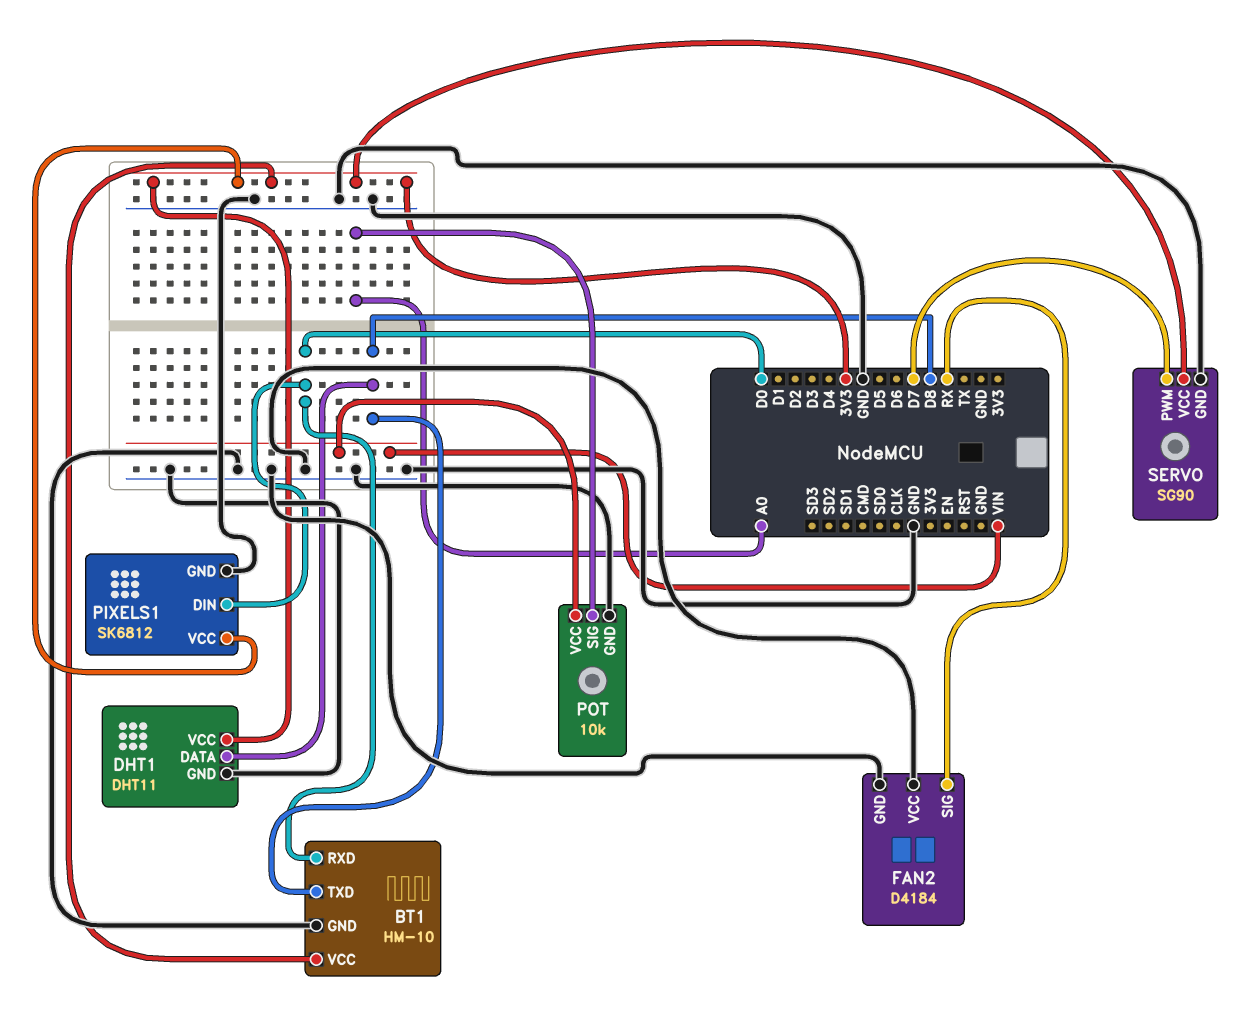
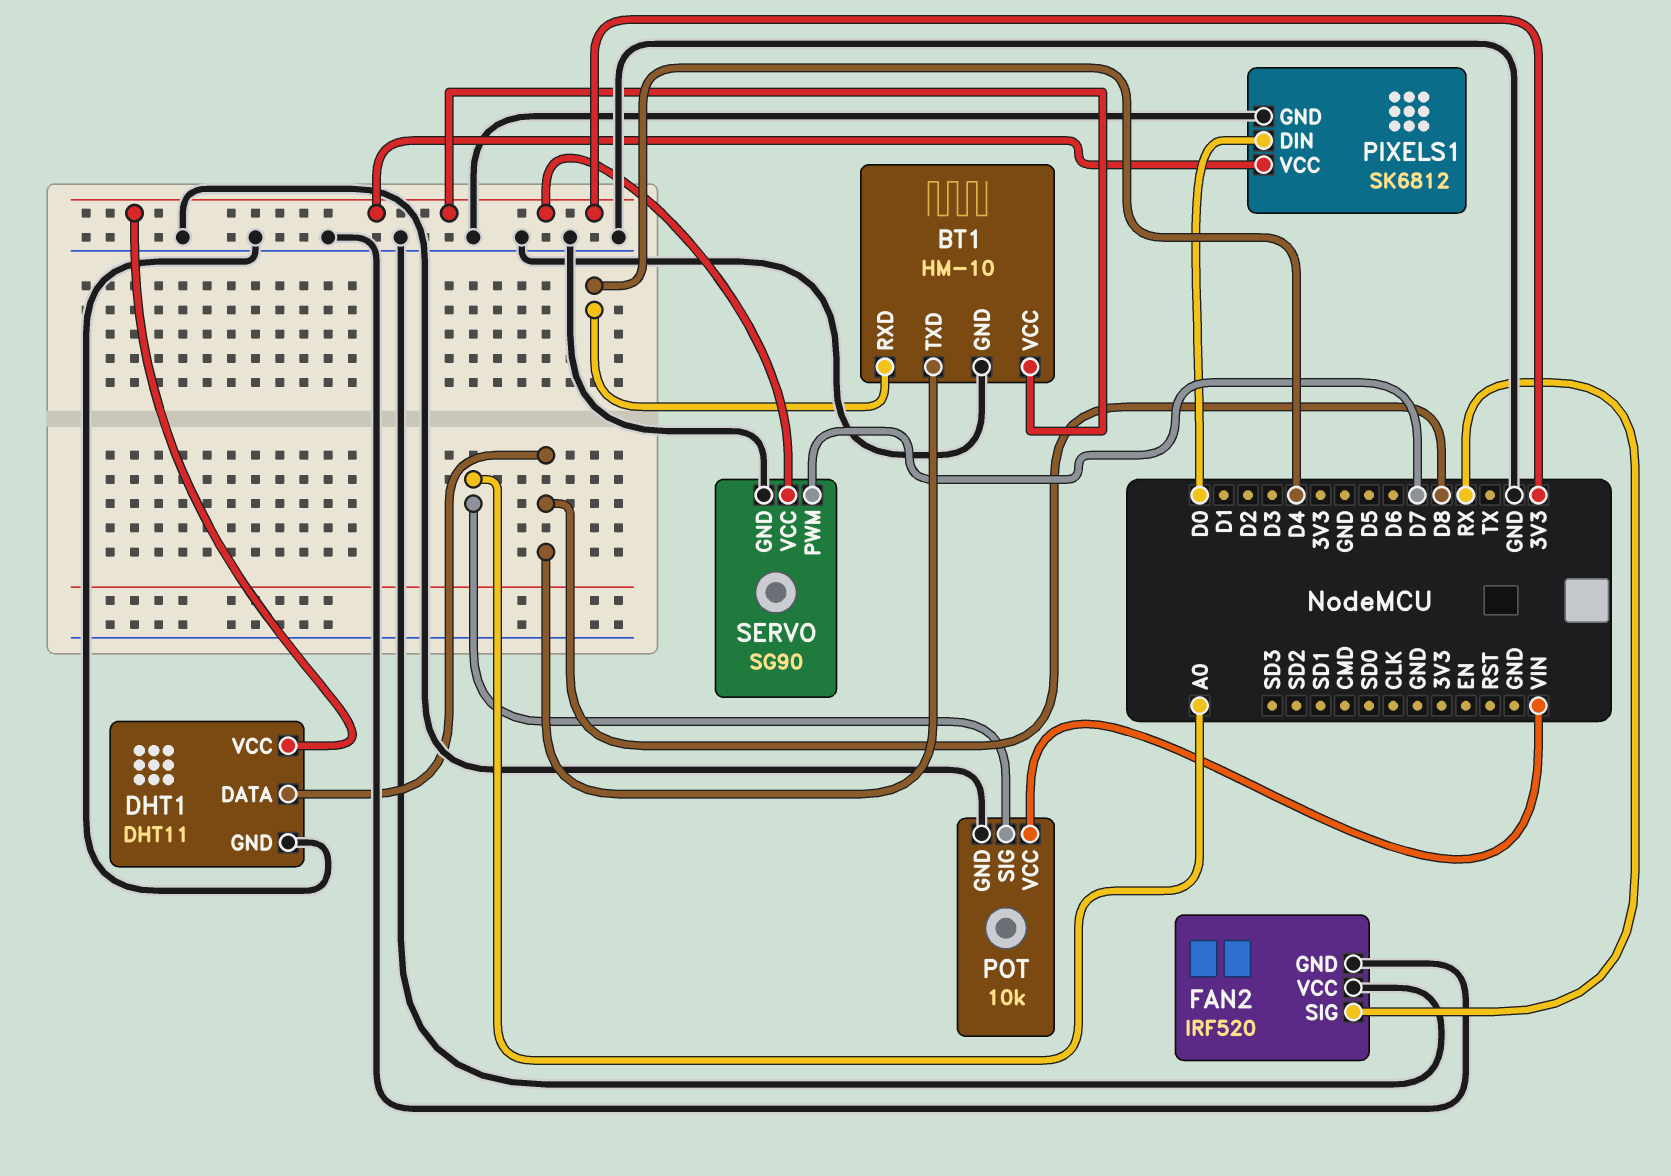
BT1 pin RXD: D0 -> D4
FAN2: D4184 -> IRF520

